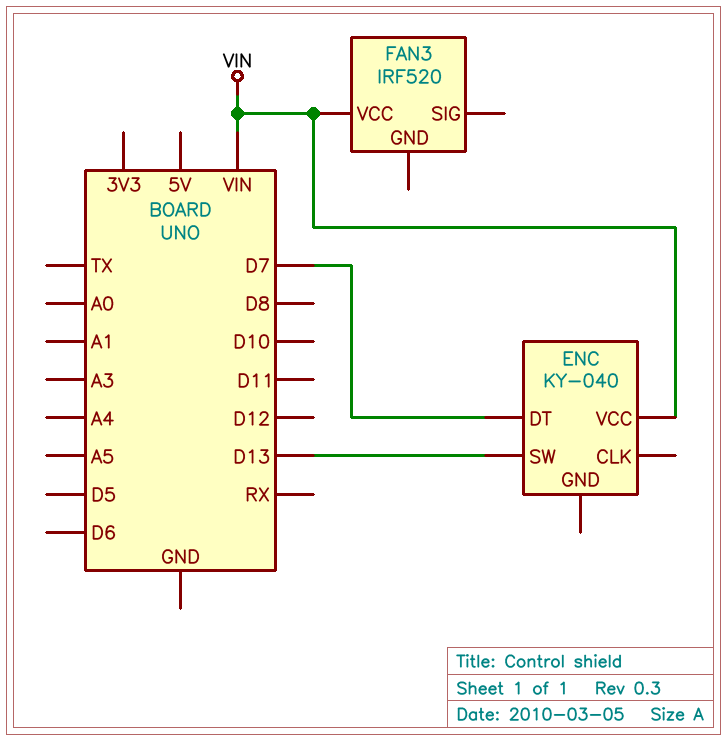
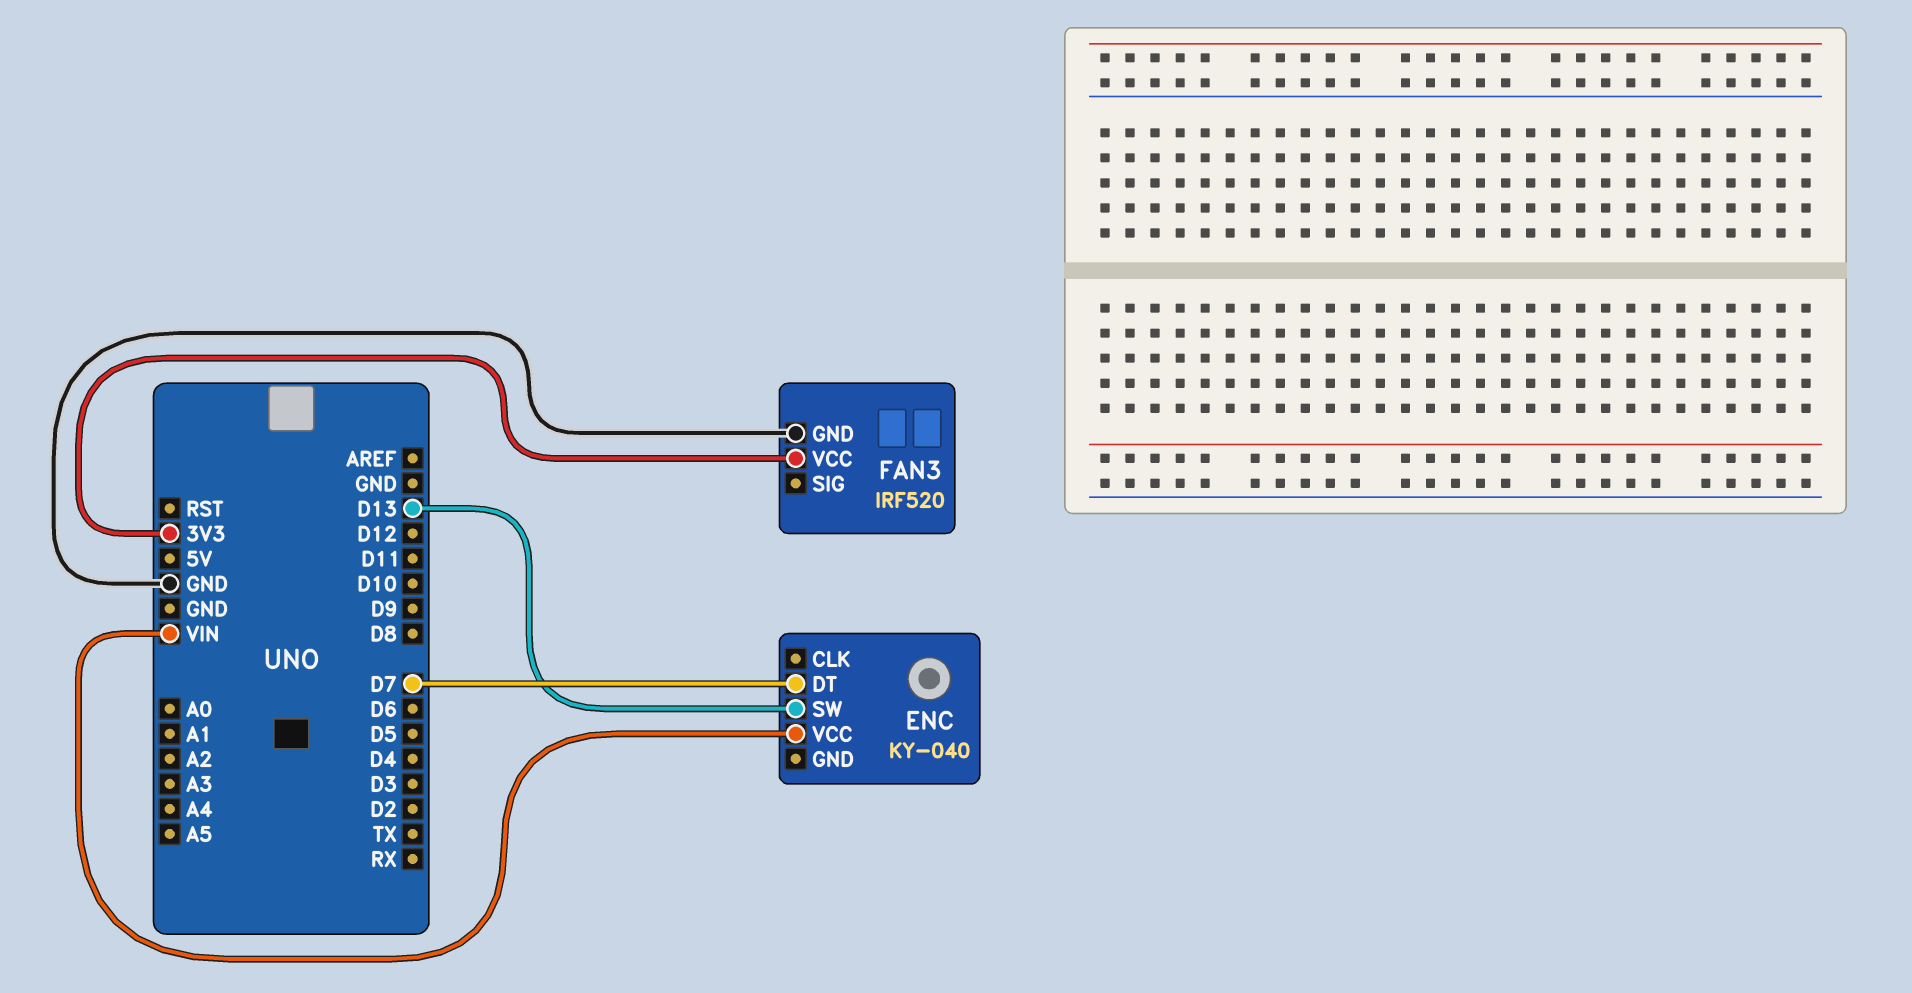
FAN3 pin GND: none -> GND
FAN3 pin VCC: VIN -> 3V3

